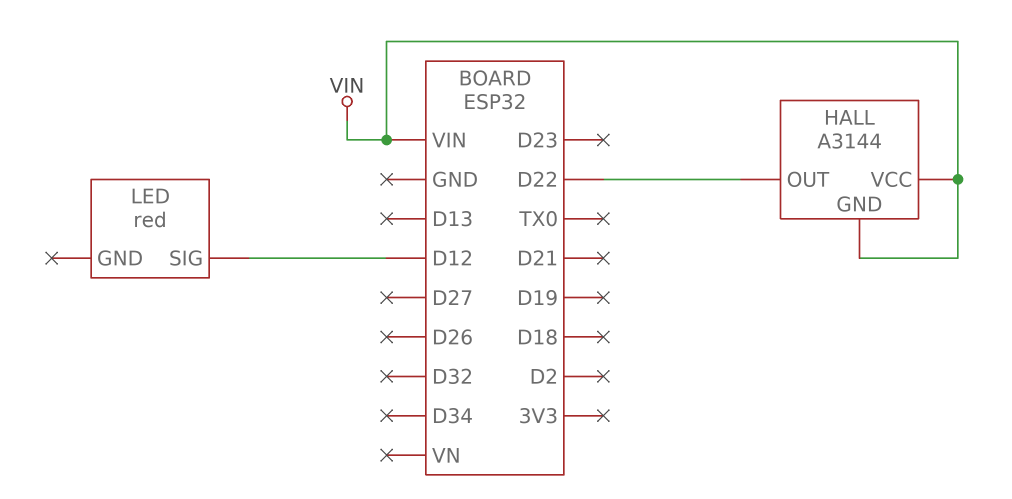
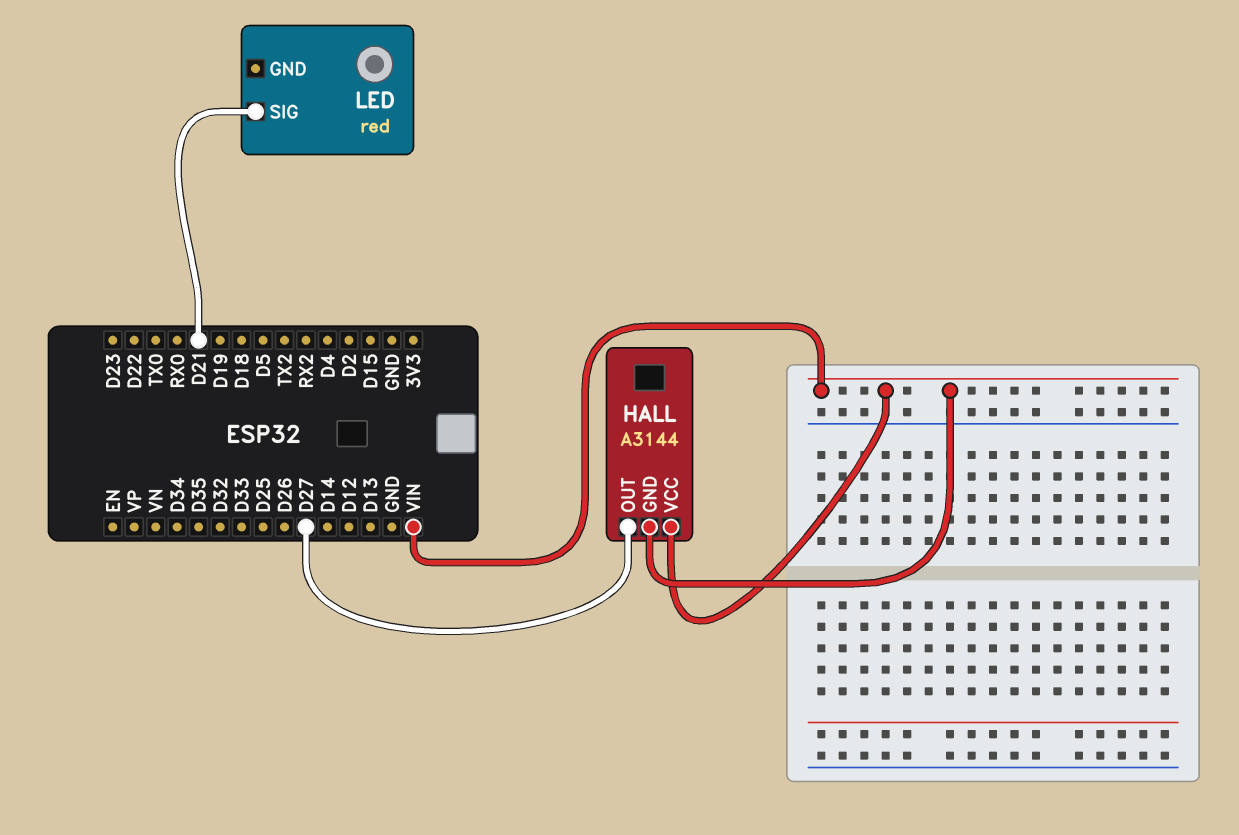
HALL pin OUT: D22 -> D27
LED pin SIG: D12 -> D21

